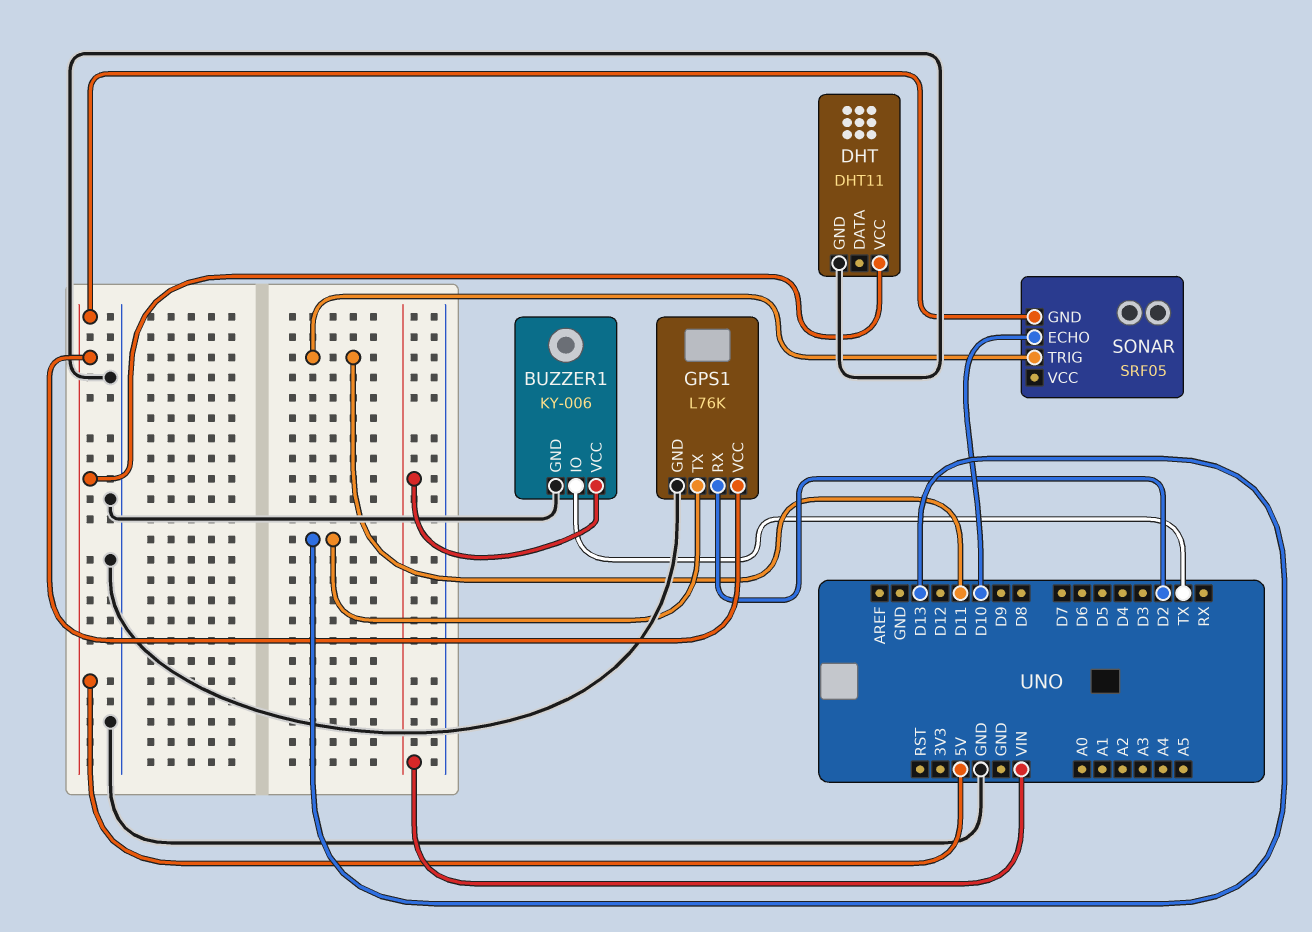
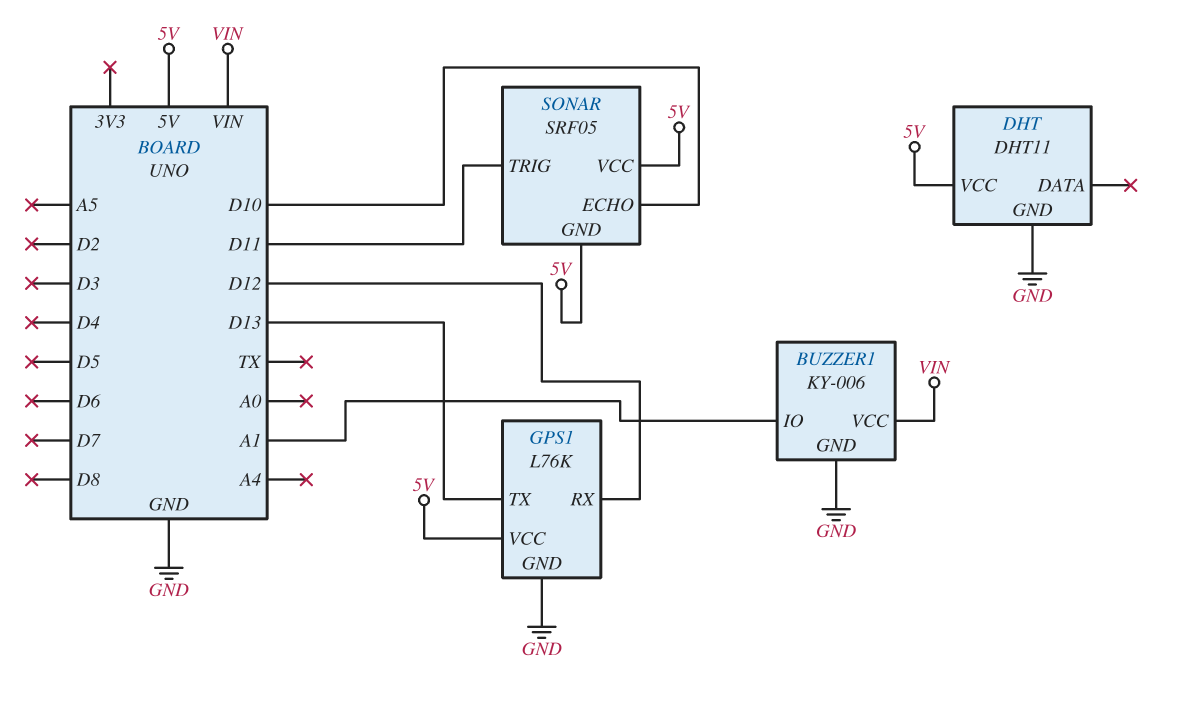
BUZZER1 pin IO: TX -> A1
GPS1 pin RX: D2 -> D12
SONAR pin VCC: none -> 5V

